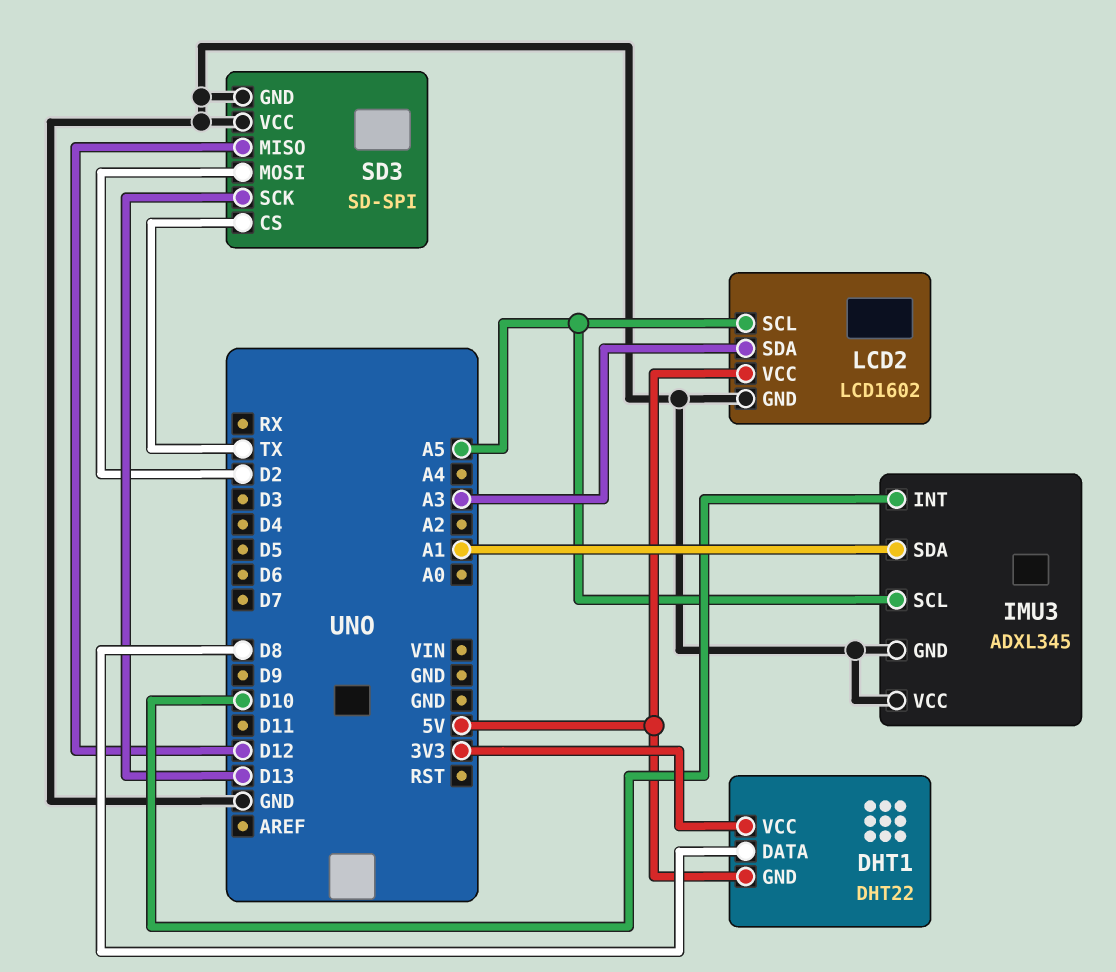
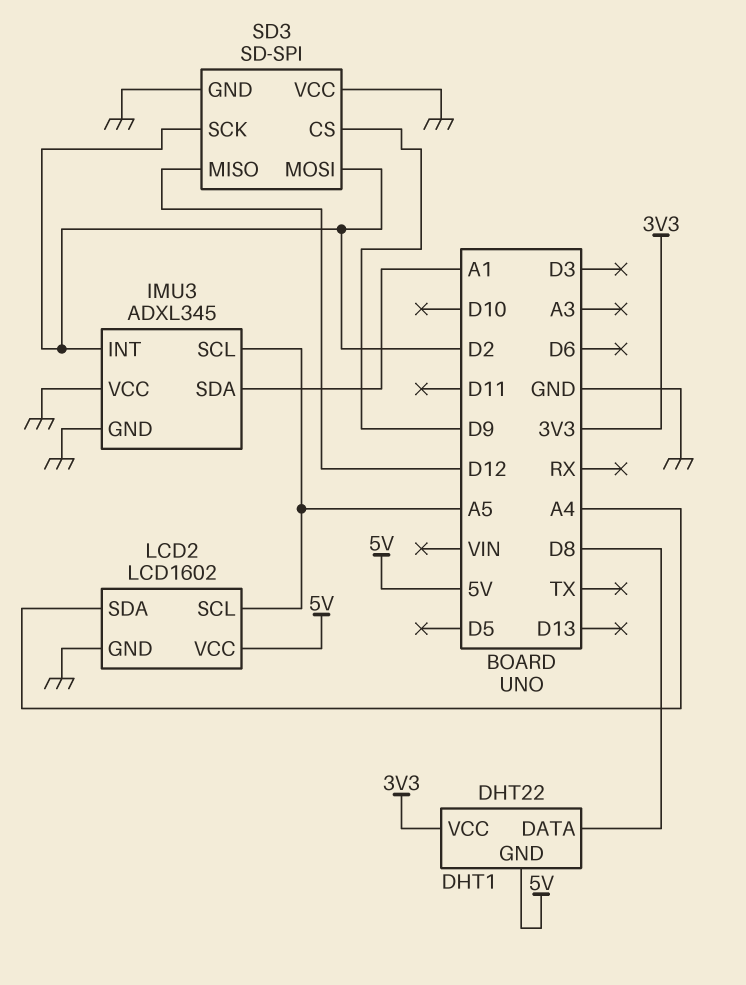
IMU3 pin INT: D10 -> D2
LCD2 pin SDA: A3 -> A4
SD3 pin CS: TX -> D9
SD3 pin SCK: D13 -> D2

